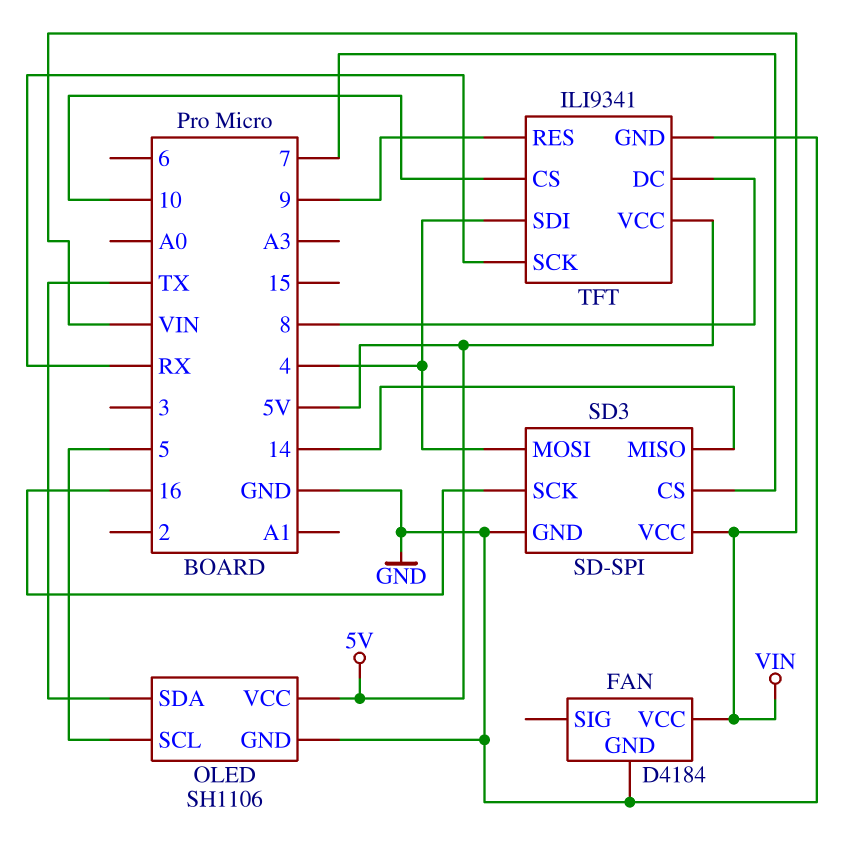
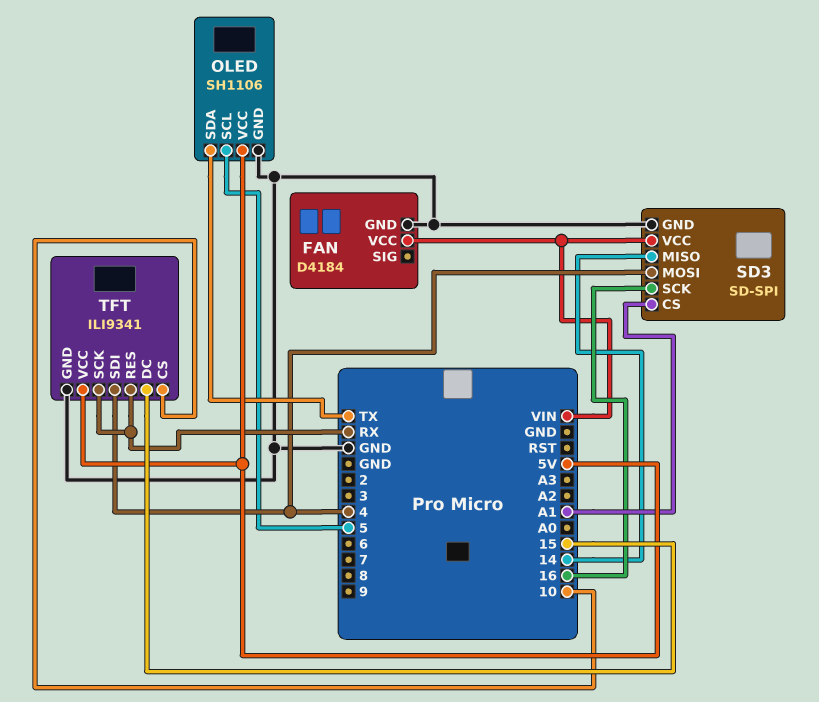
SD3 pin CS: 7 -> A1
TFT pin DC: 8 -> 15
TFT pin RES: 9 -> RX

